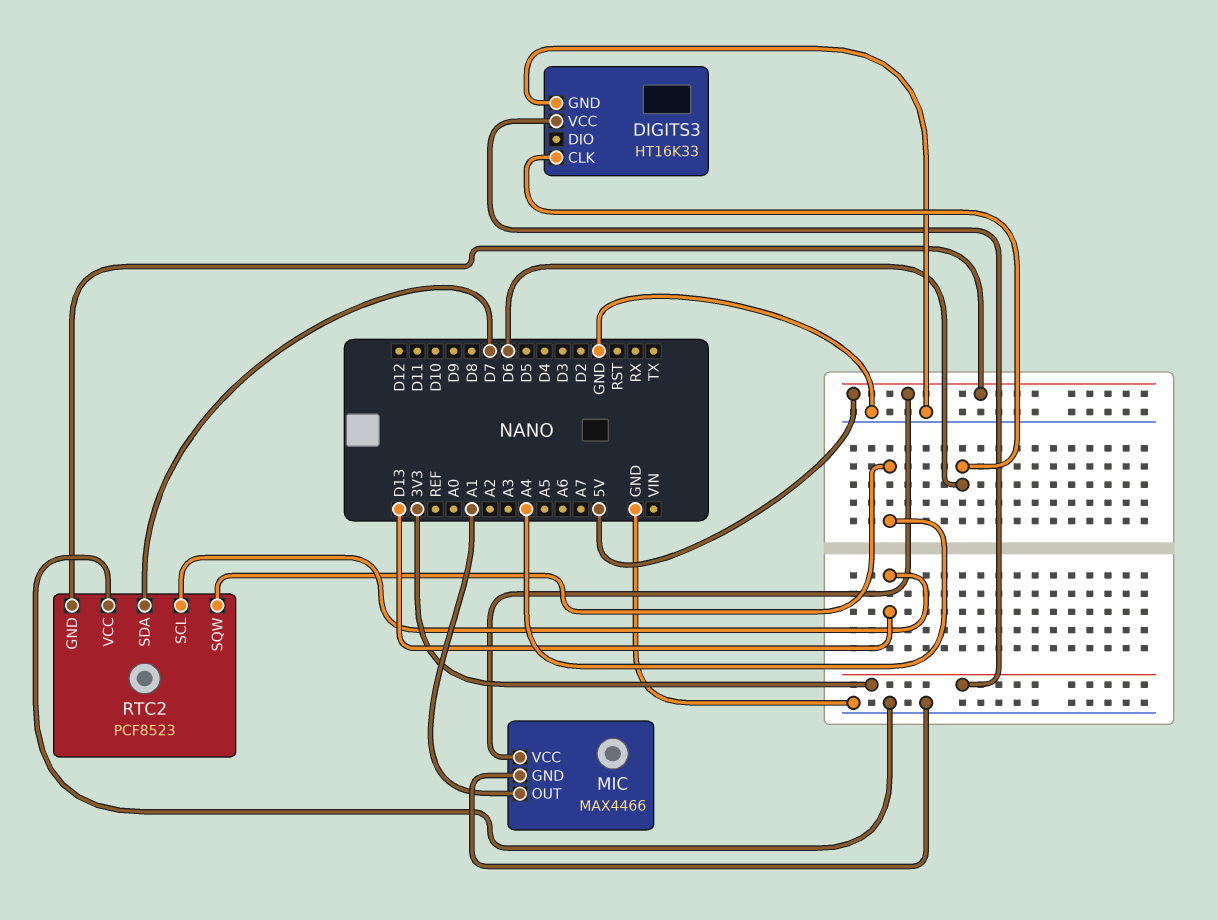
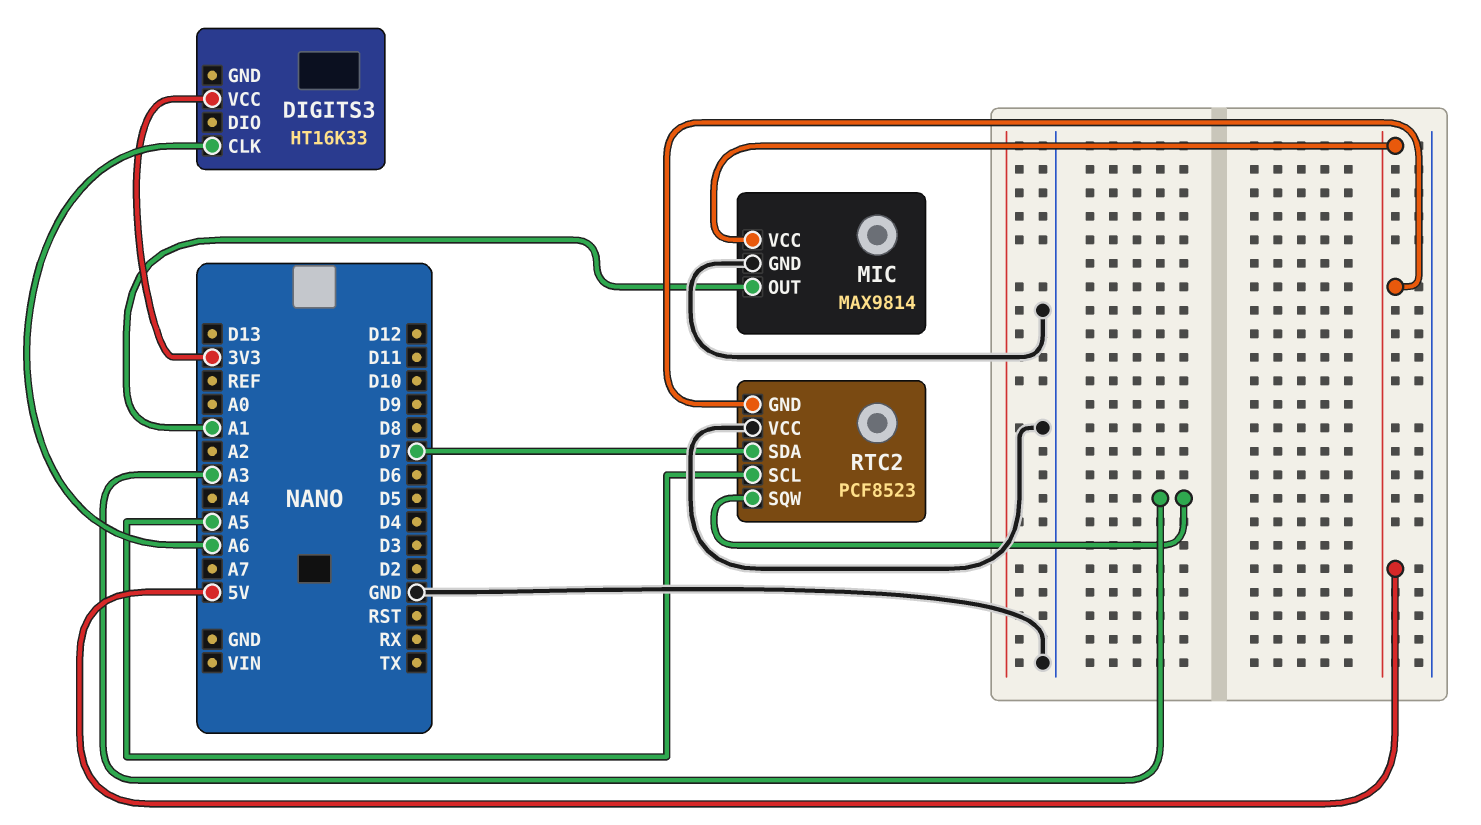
DIGITS3 pin CLK: D6 -> A6
DIGITS3 pin GND: GND -> none
MIC: MAX4466 -> MAX9814
RTC2 pin SCL: D13 -> A5
RTC2 pin SQW: A4 -> A3

